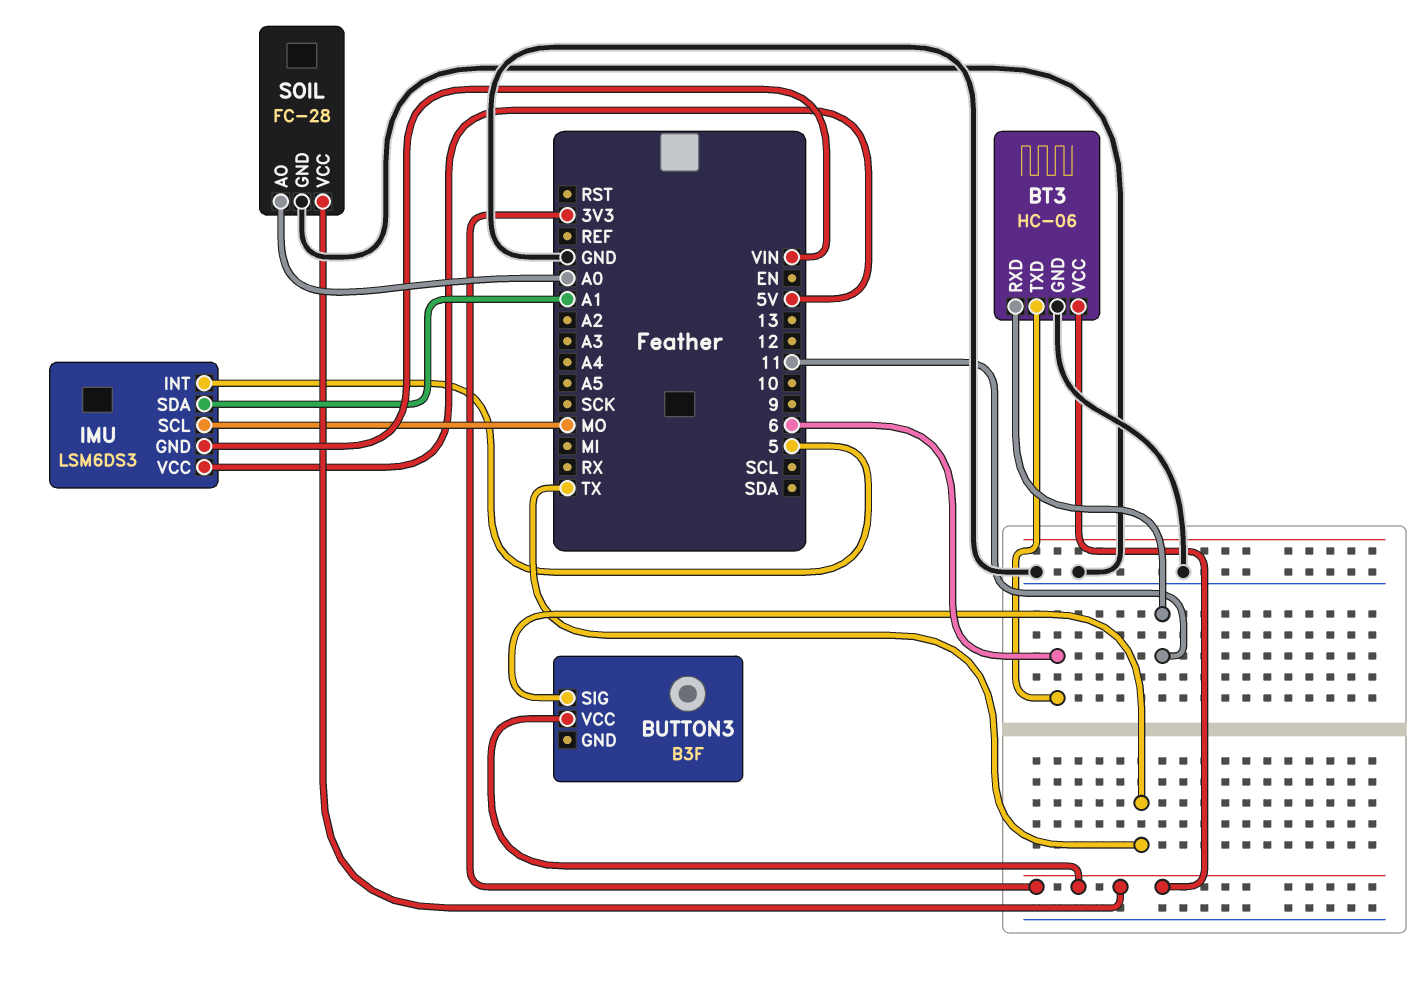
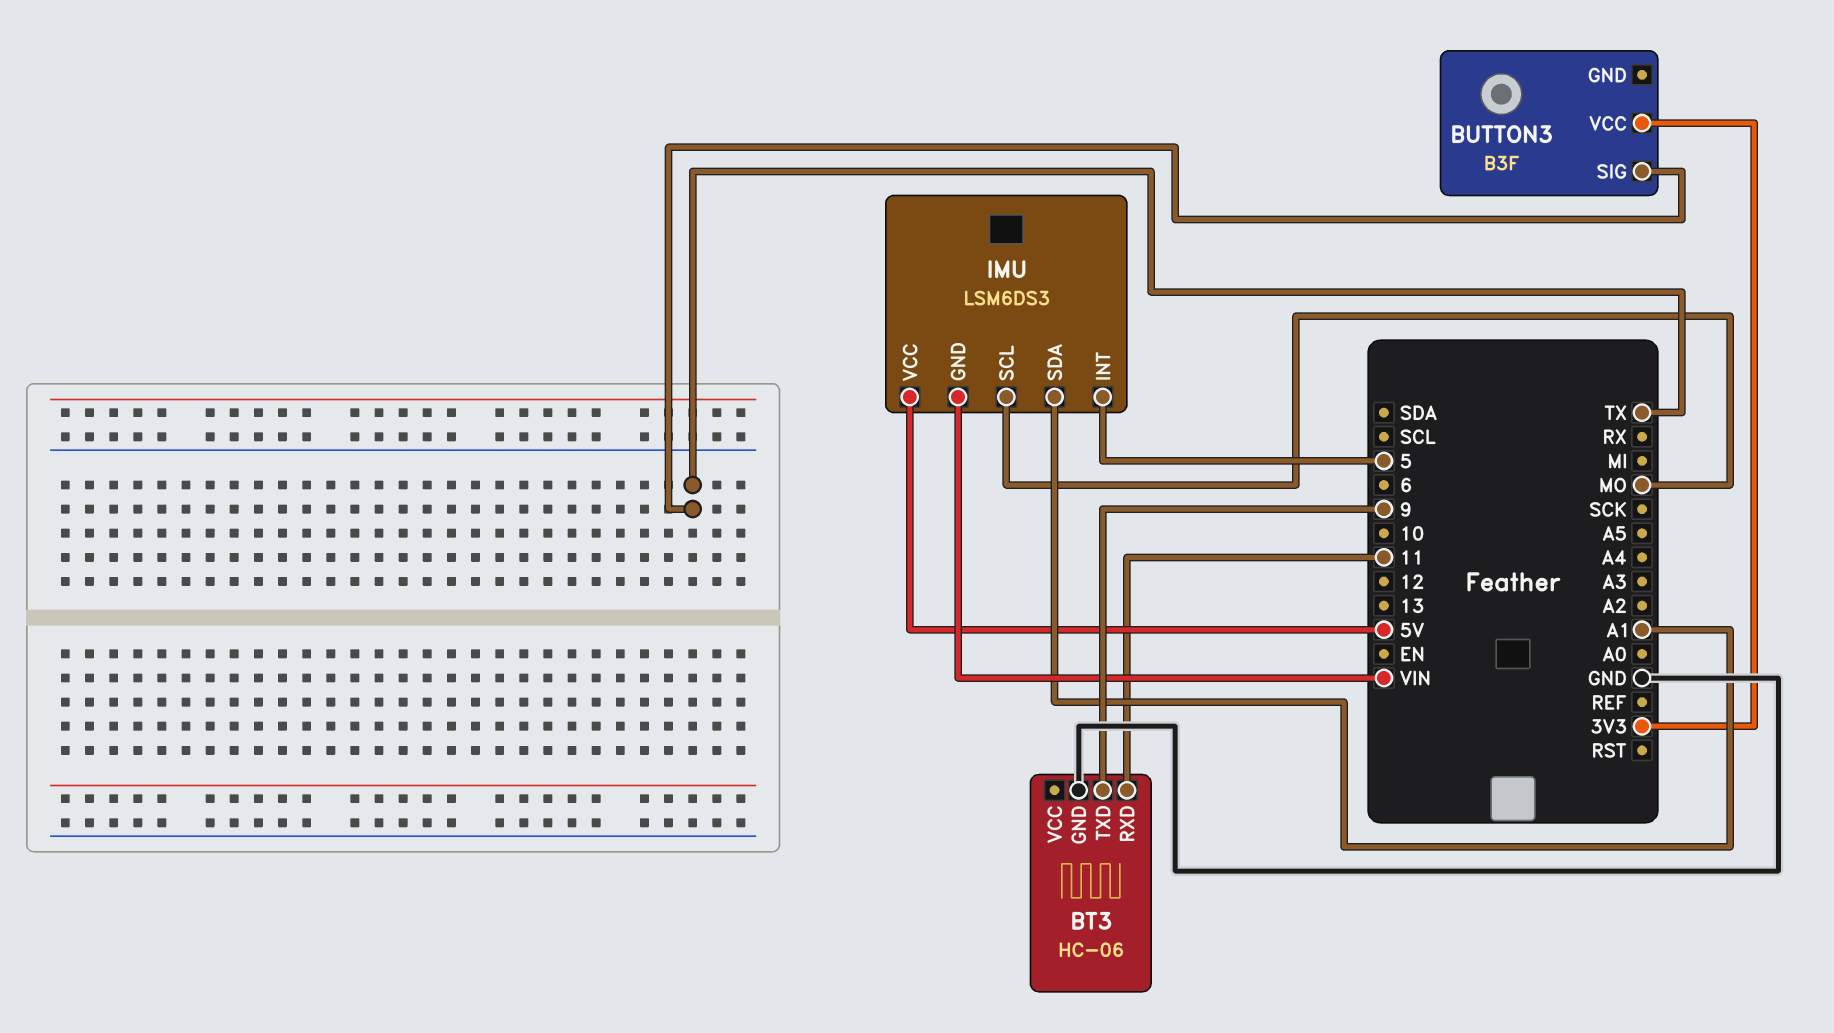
BT3 pin TXD: 6 -> 9
BT3 pin VCC: 3V3 -> none
SOIL: FC-28 -> none
SOIL pin AO: A0 -> none
SOIL pin GND: GND -> none
SOIL pin VCC: 3V3 -> none

